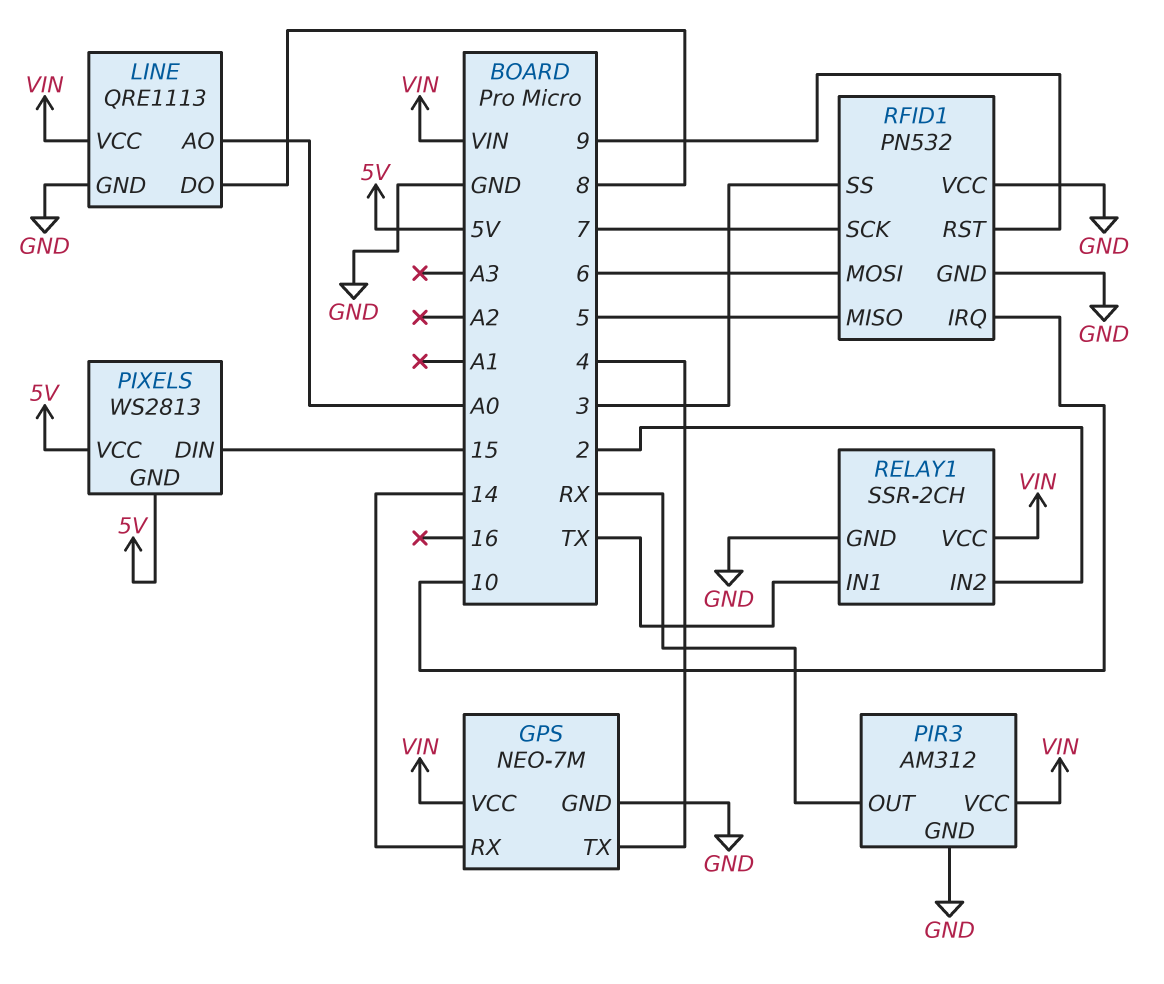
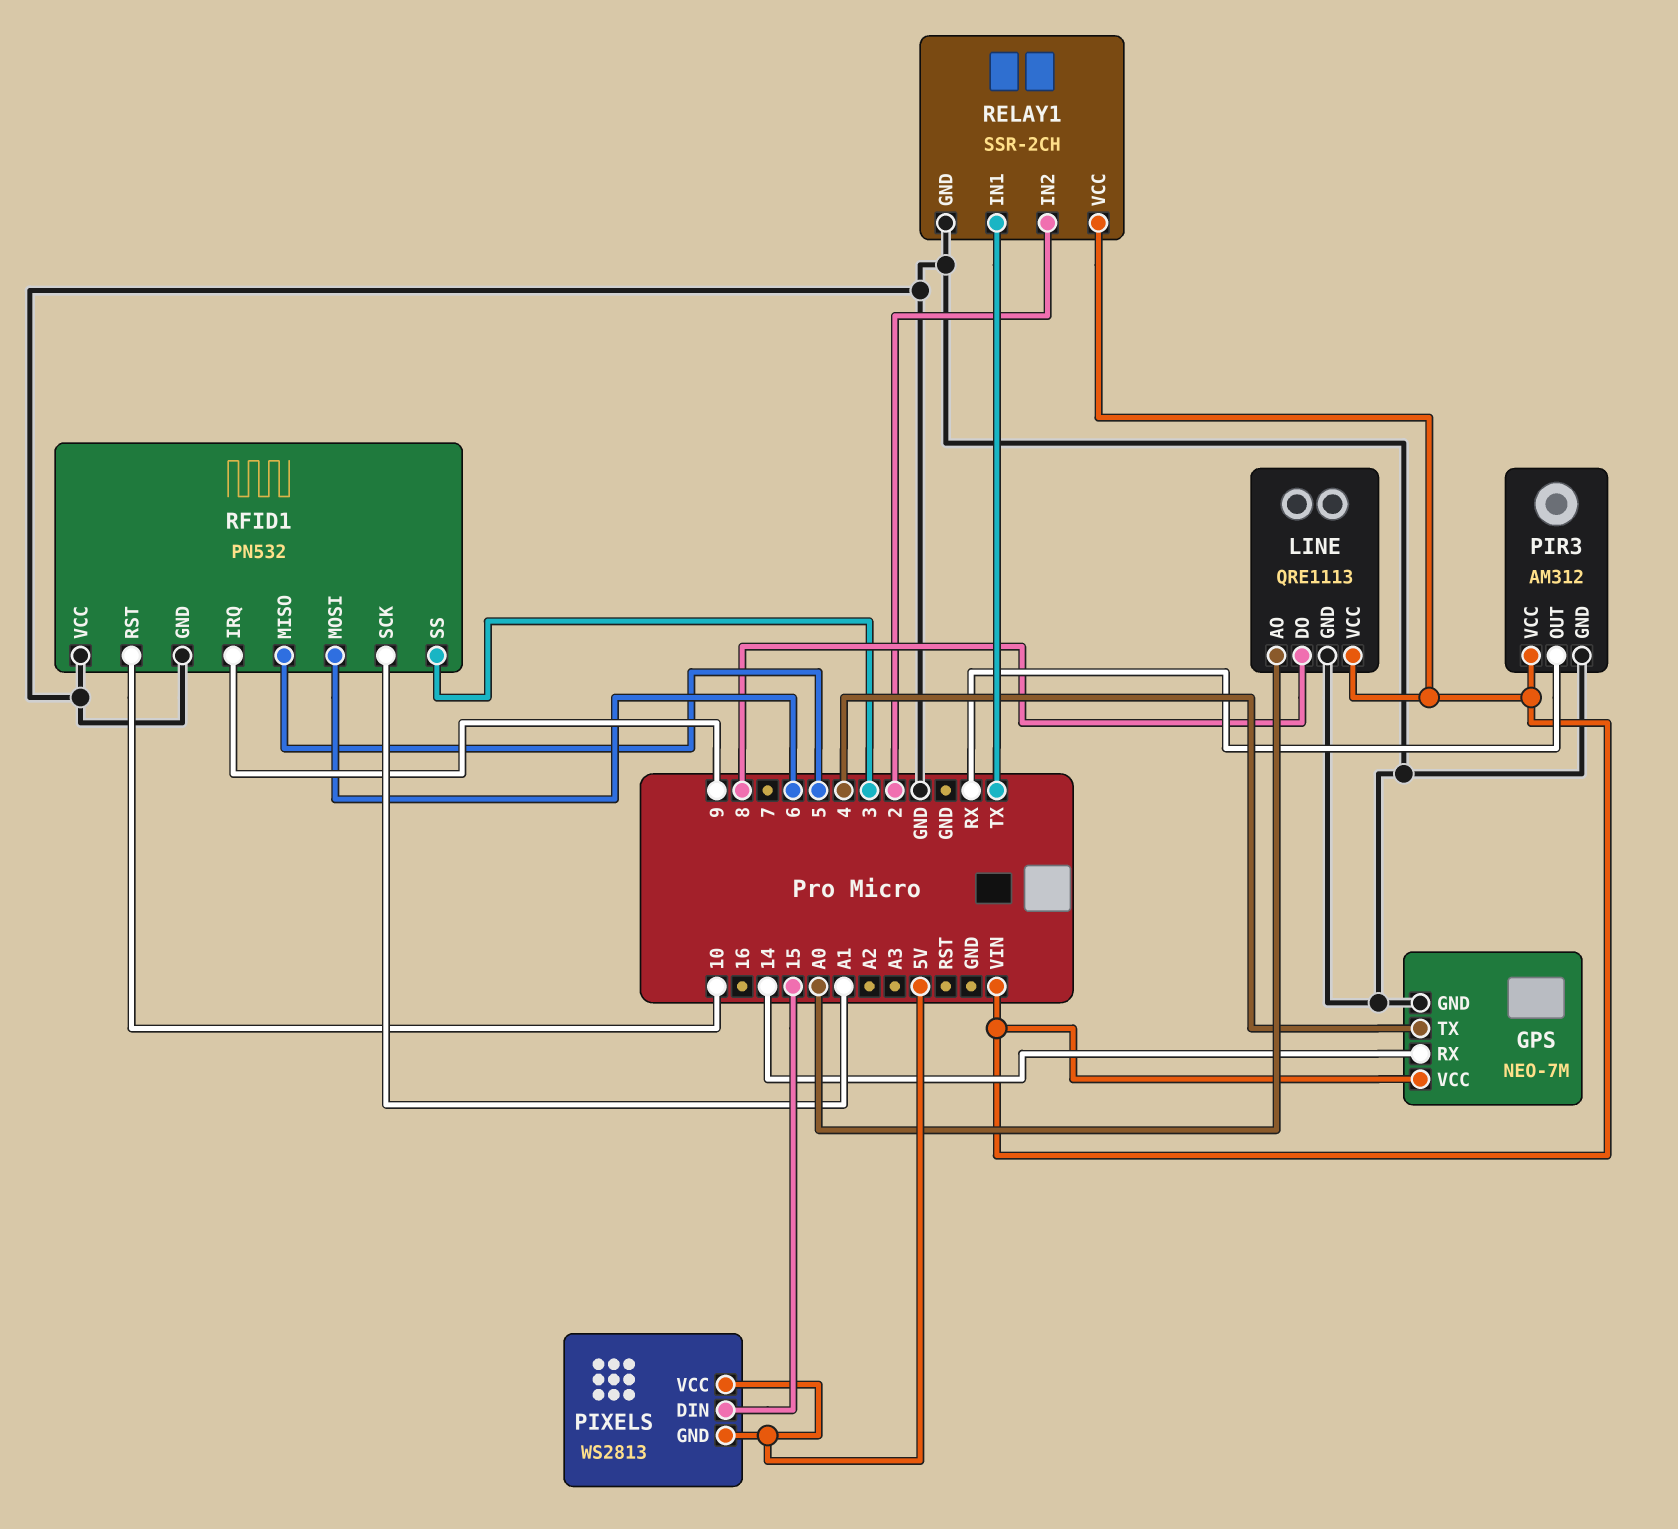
RFID1 pin IRQ: 10 -> 9
RFID1 pin RST: 9 -> 10
RFID1 pin SCK: 7 -> A1

